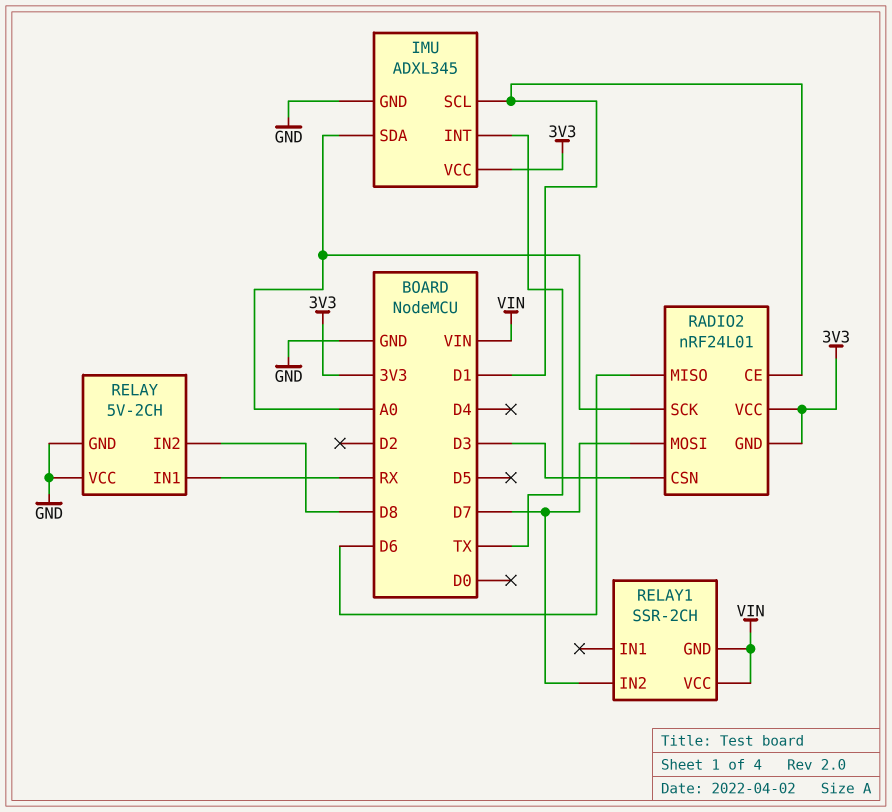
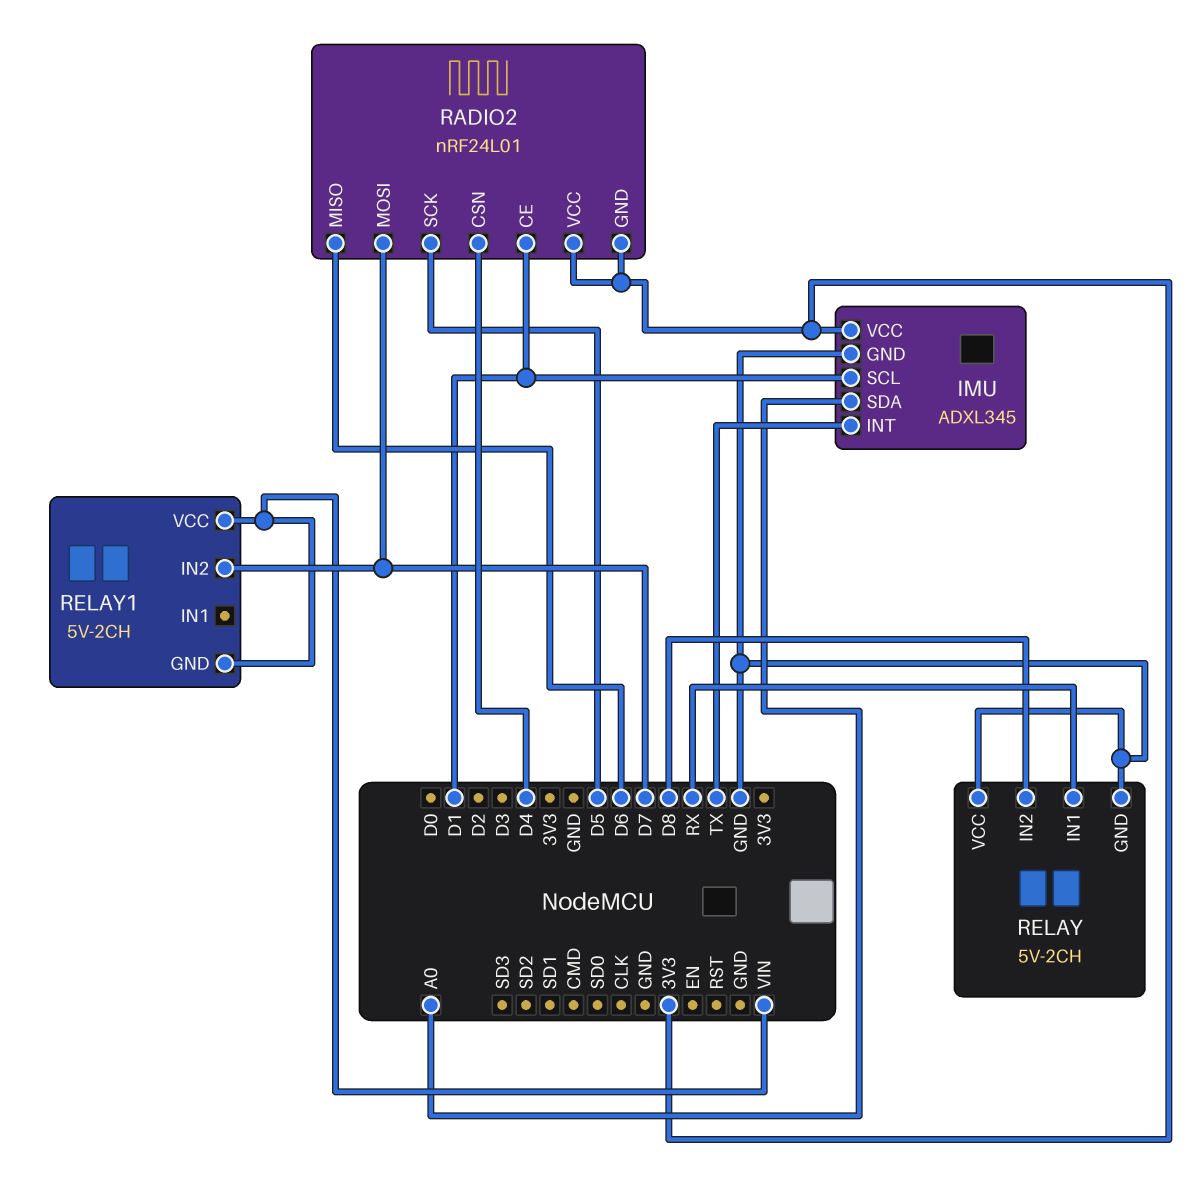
RADIO2 pin CSN: D3 -> D4
RADIO2 pin SCK: A0 -> D5
RELAY1: SSR-2CH -> 5V-2CH

